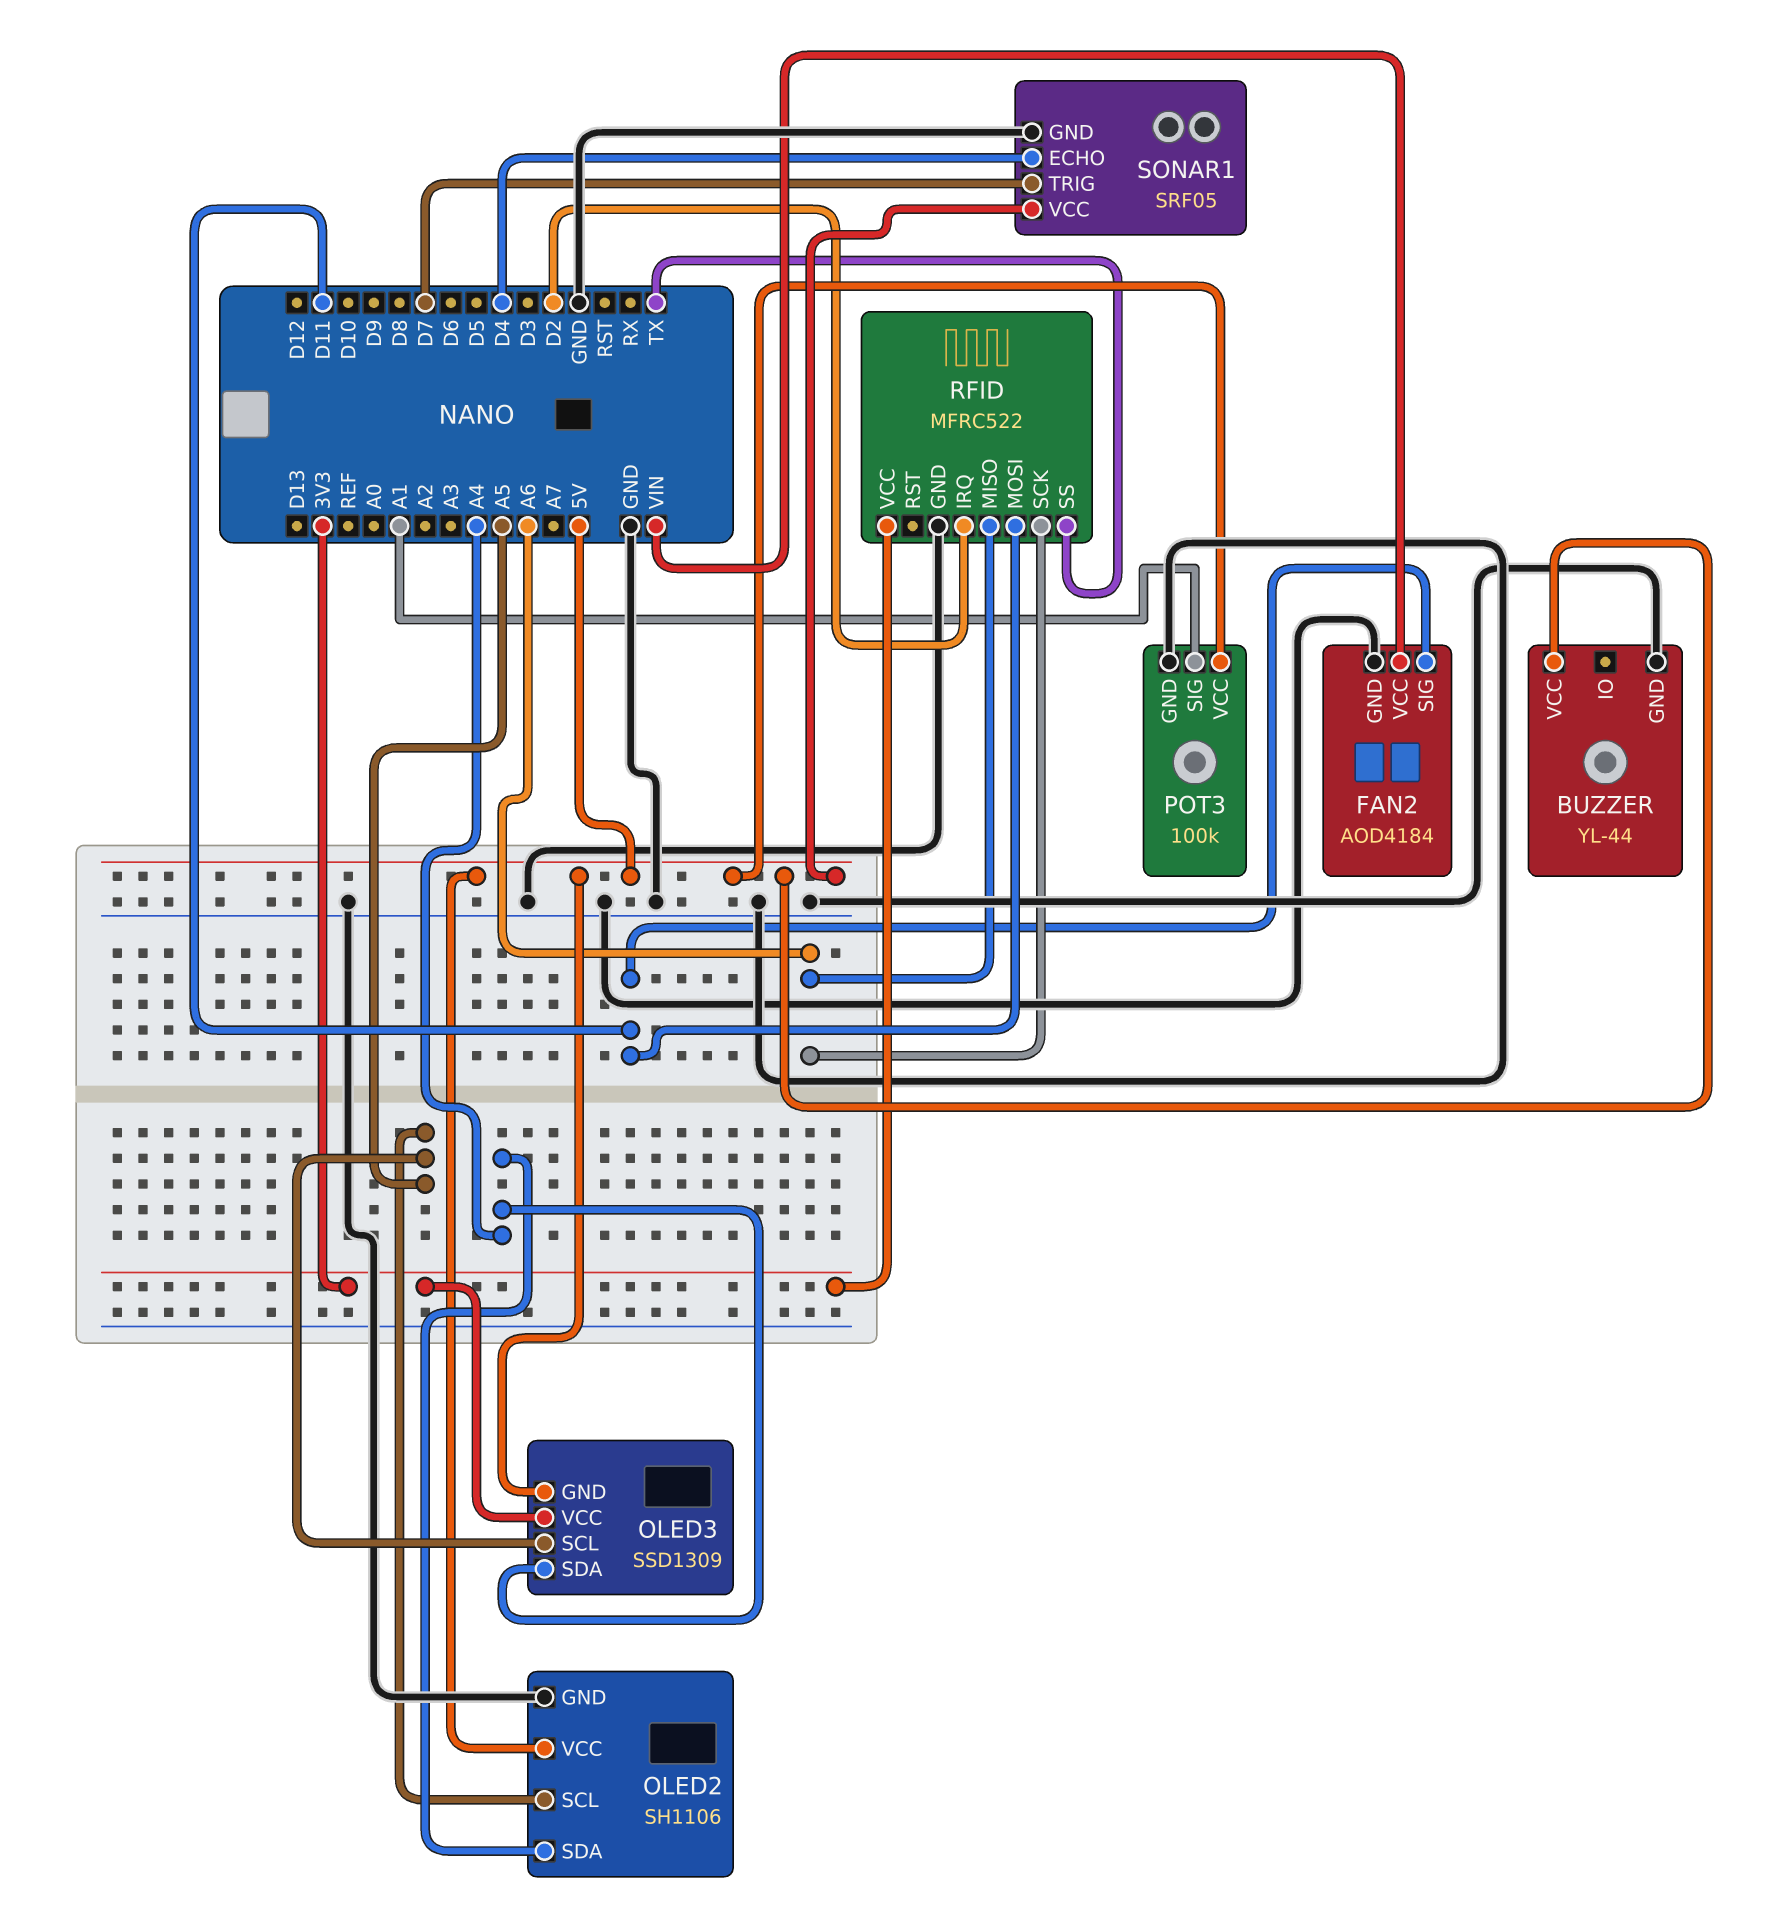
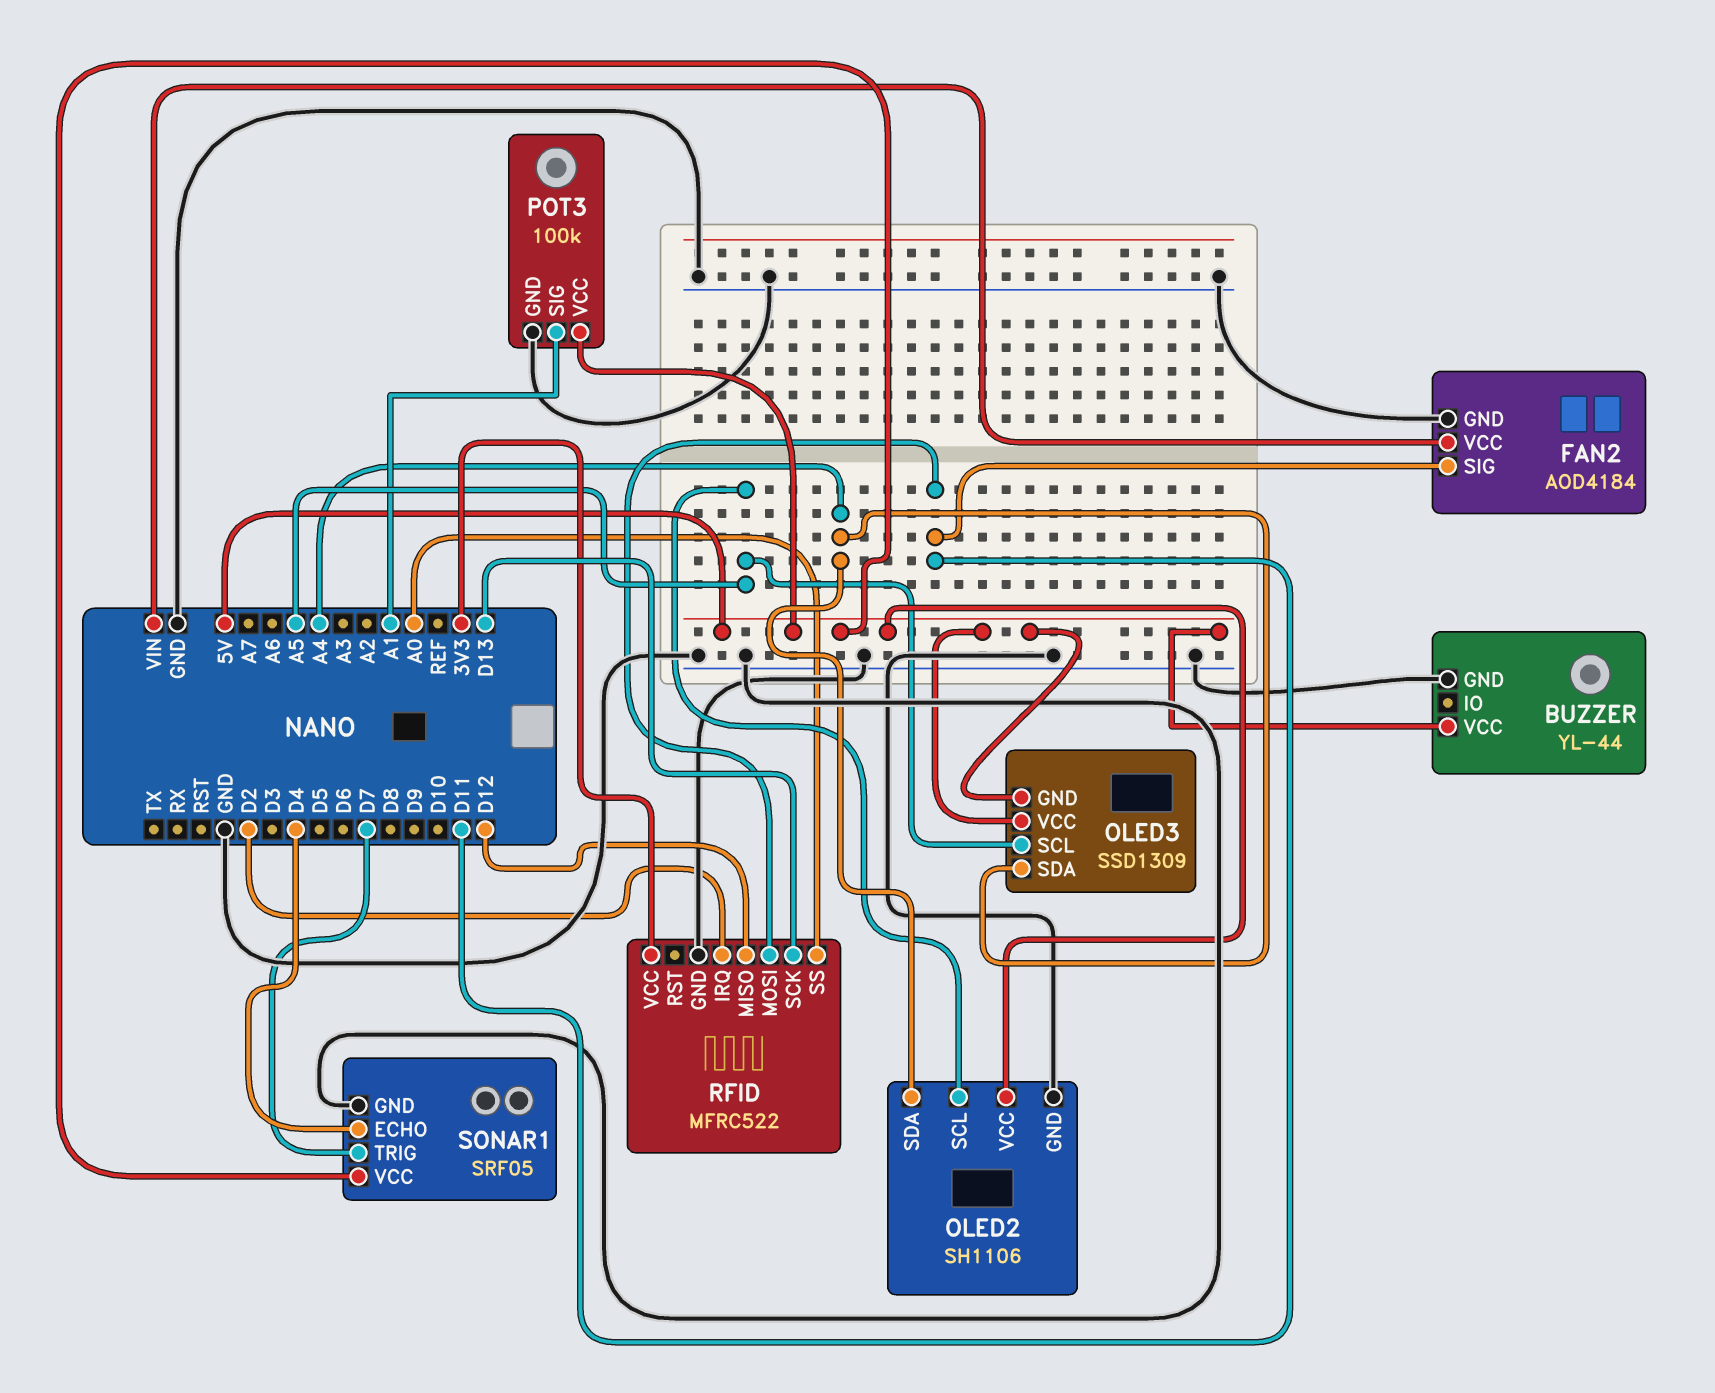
OLED3 pin VCC: 3V3 -> 5V
RFID pin MISO: A6 -> D12
RFID pin SCK: A6 -> D13
RFID pin SS: TX -> A0

